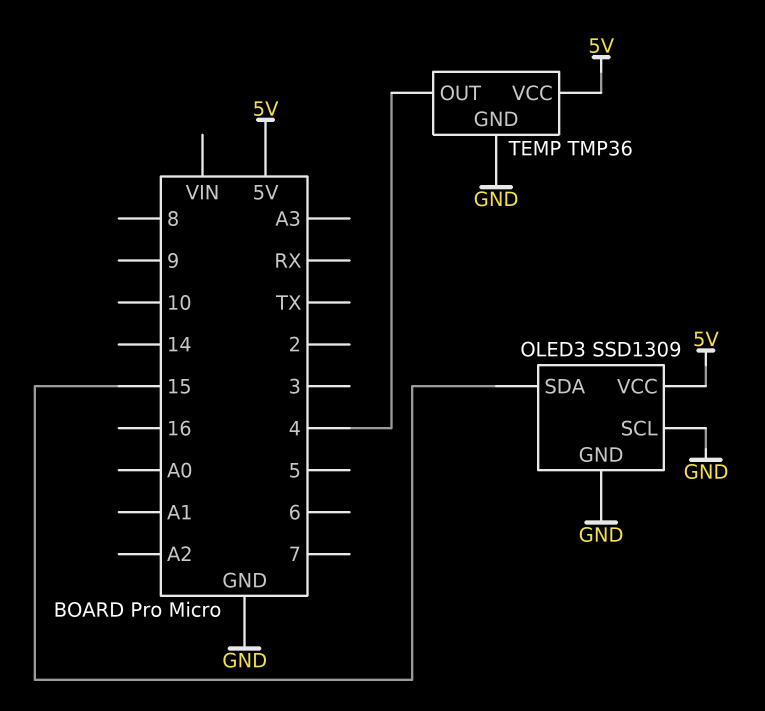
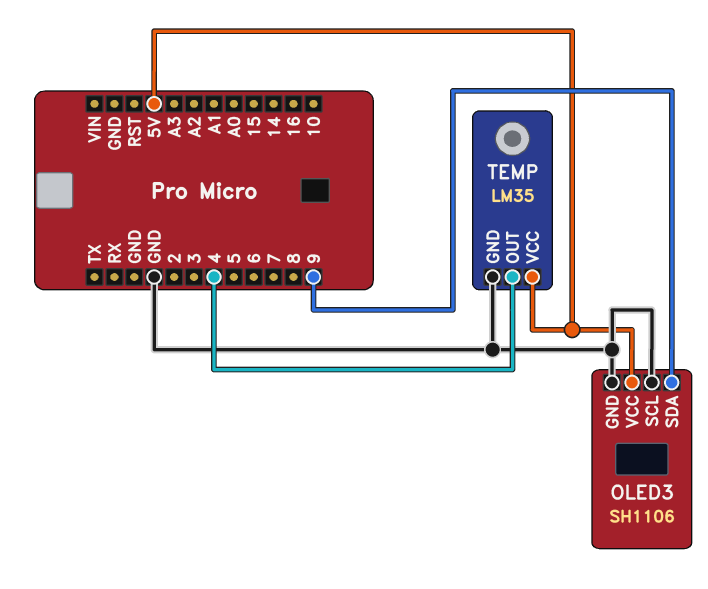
OLED3: SSD1309 -> SH1106
OLED3 pin SDA: 15 -> 9
TEMP: TMP36 -> LM35

